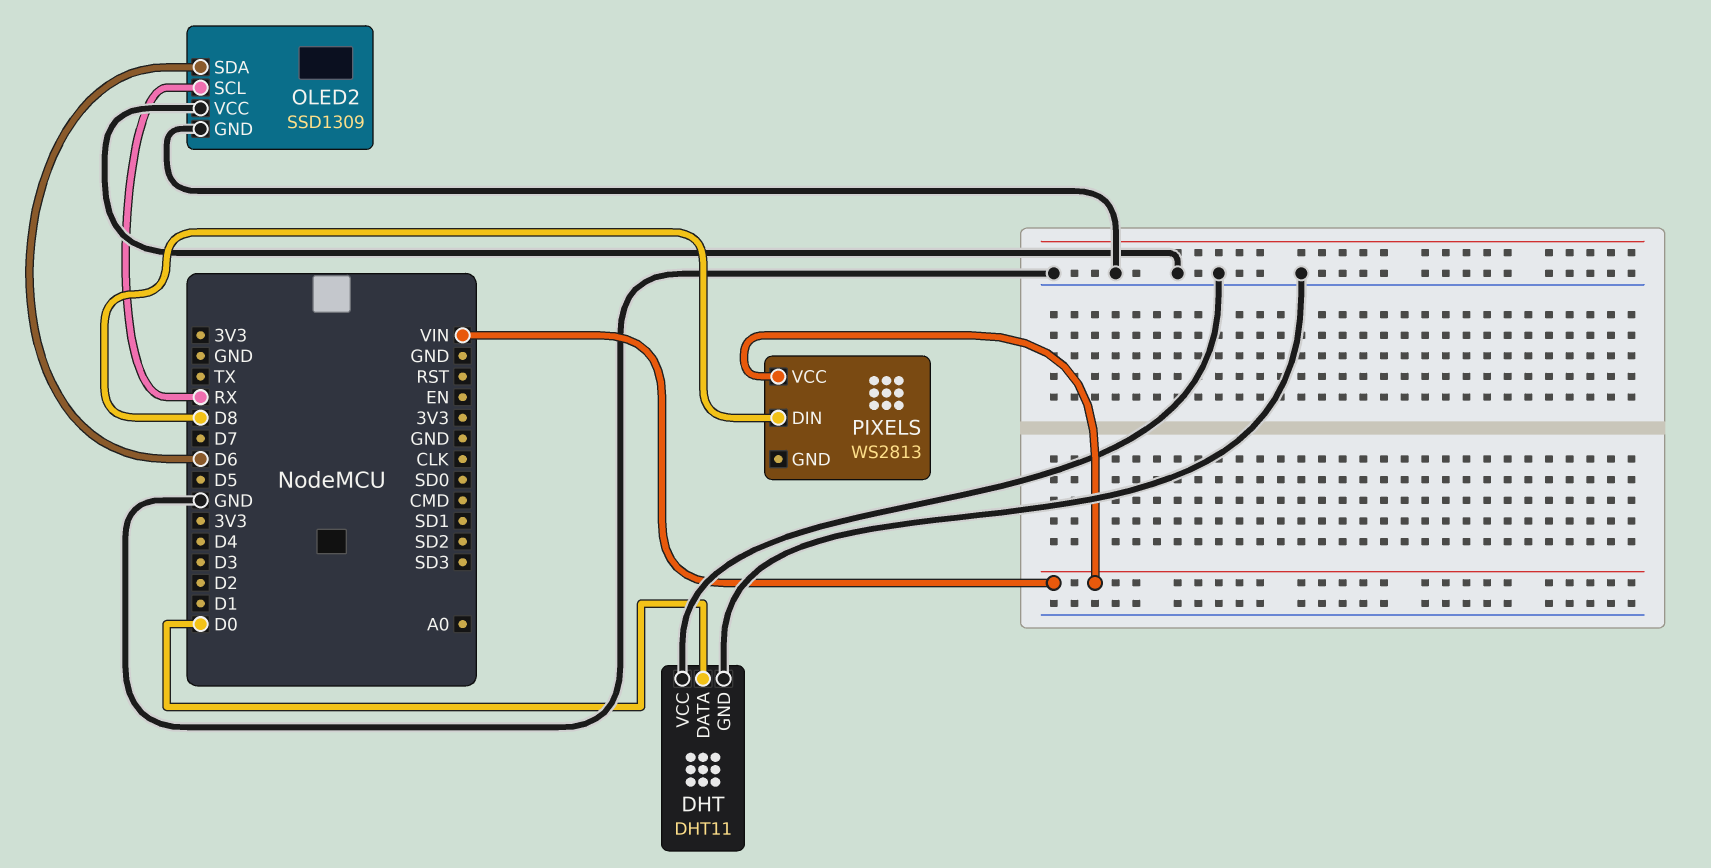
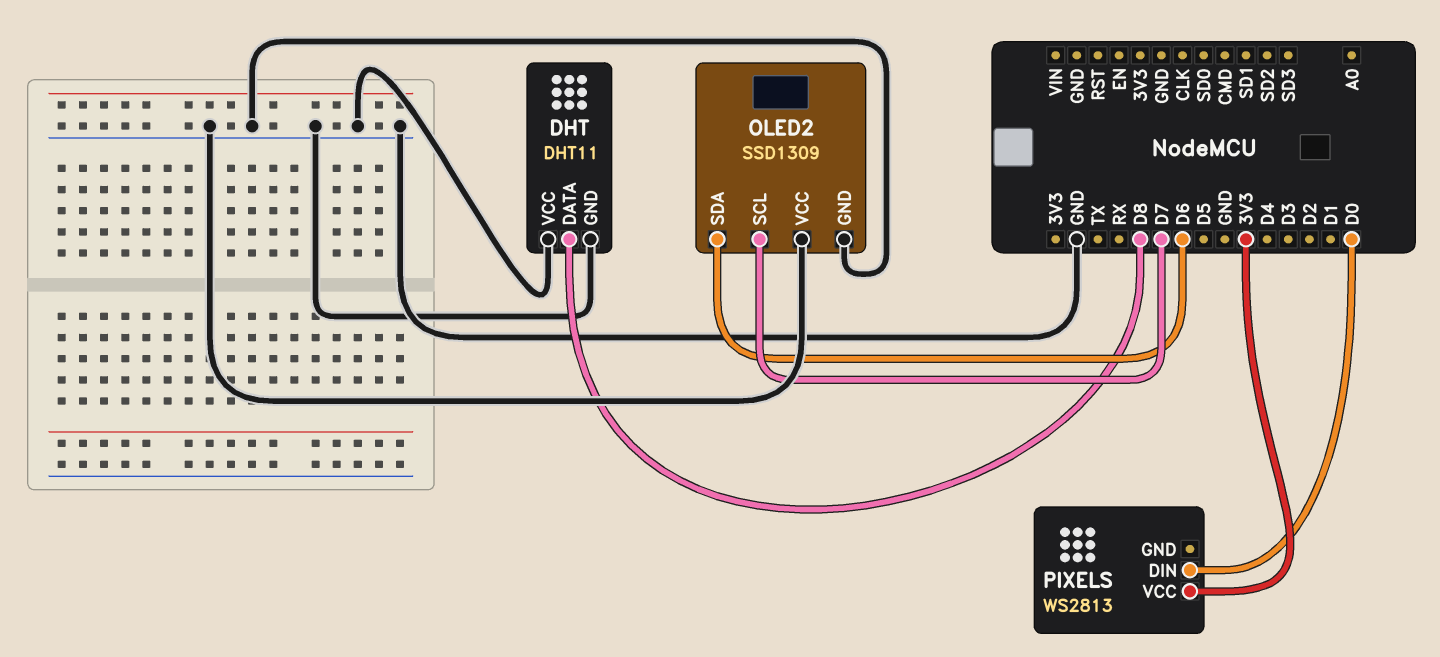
DHT pin DATA: D0 -> D8
OLED2 pin SCL: RX -> D7
PIXELS pin DIN: D8 -> D0
PIXELS pin VCC: VIN -> 3V3

